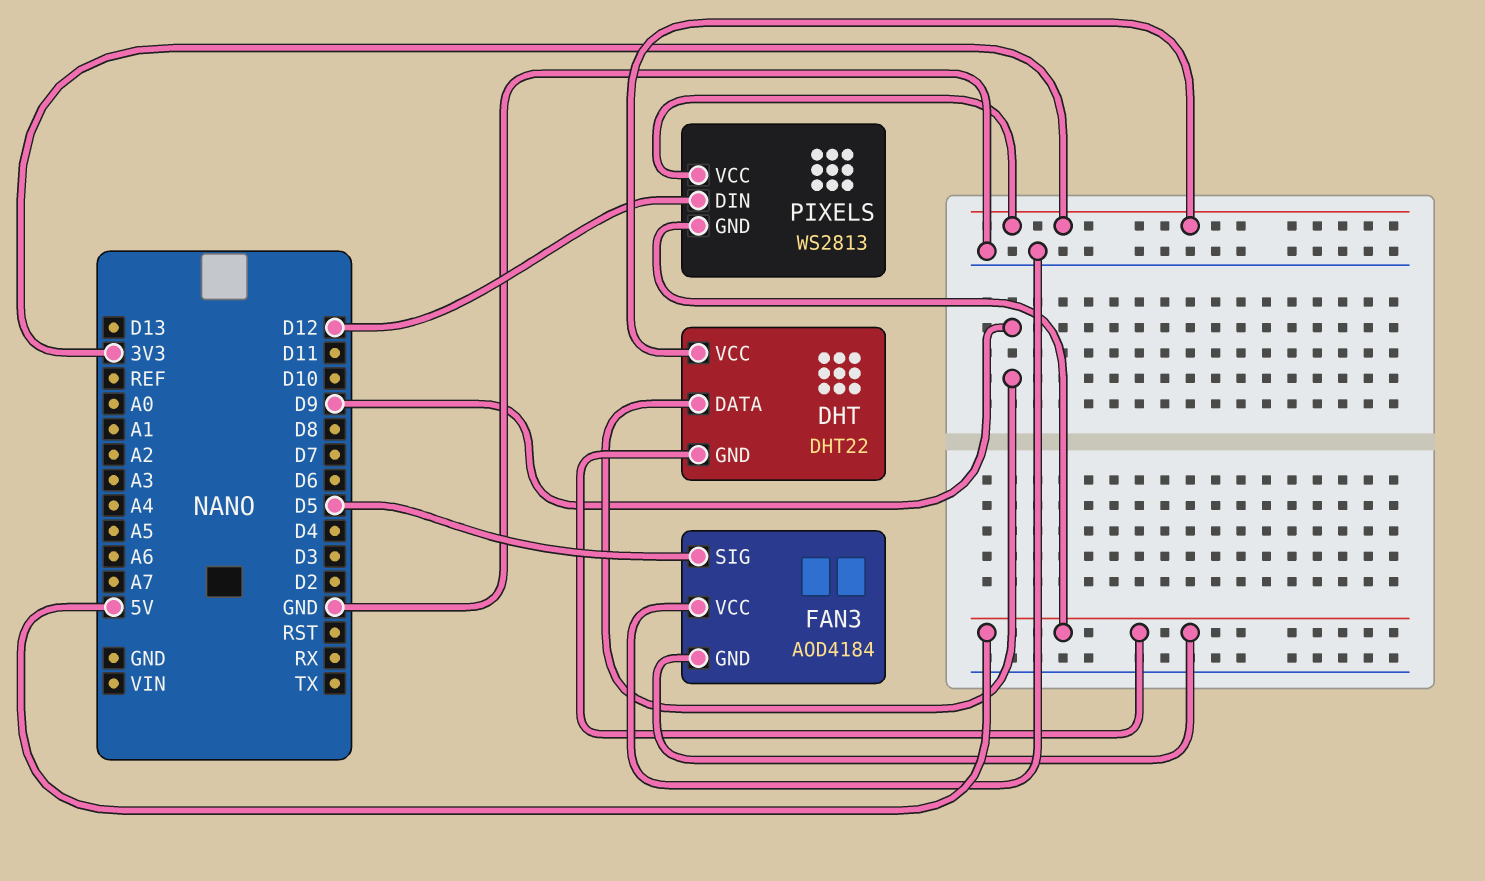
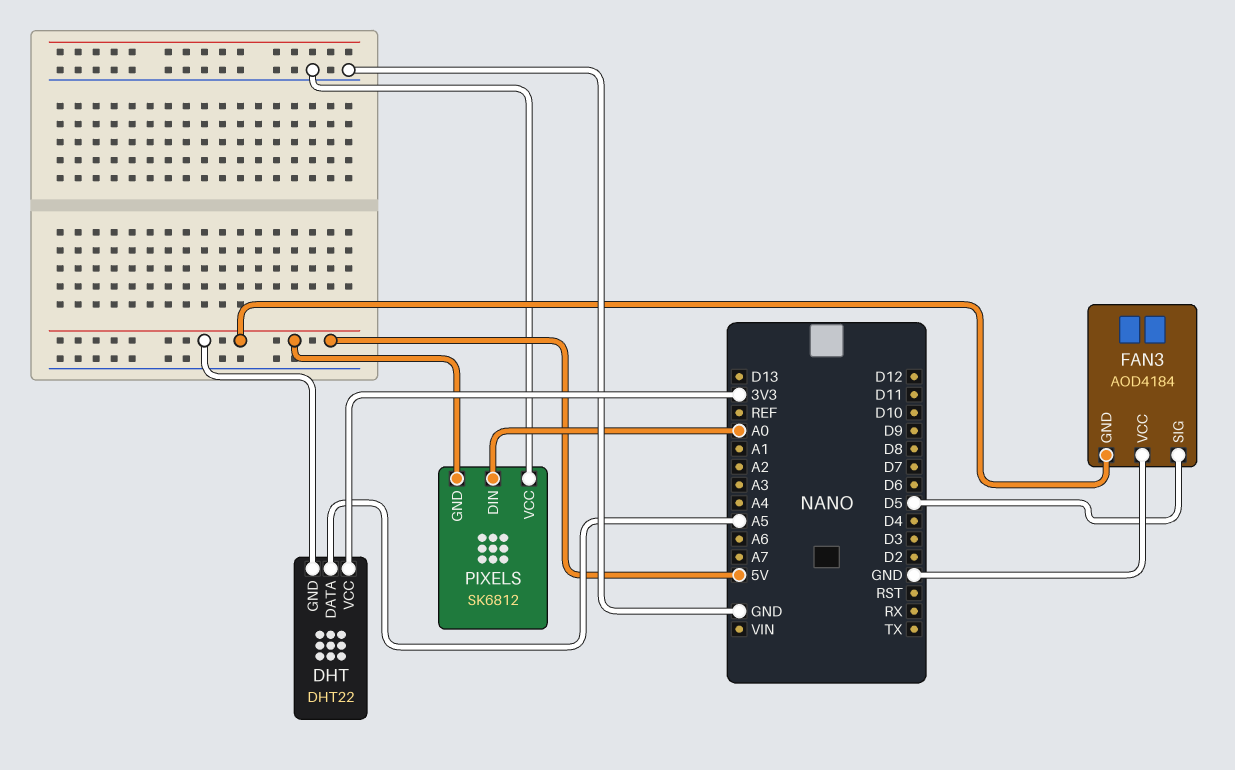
DHT pin DATA: D9 -> A5
PIXELS: WS2813 -> SK6812
PIXELS pin DIN: D12 -> A0
PIXELS pin VCC: 3V3 -> GND

